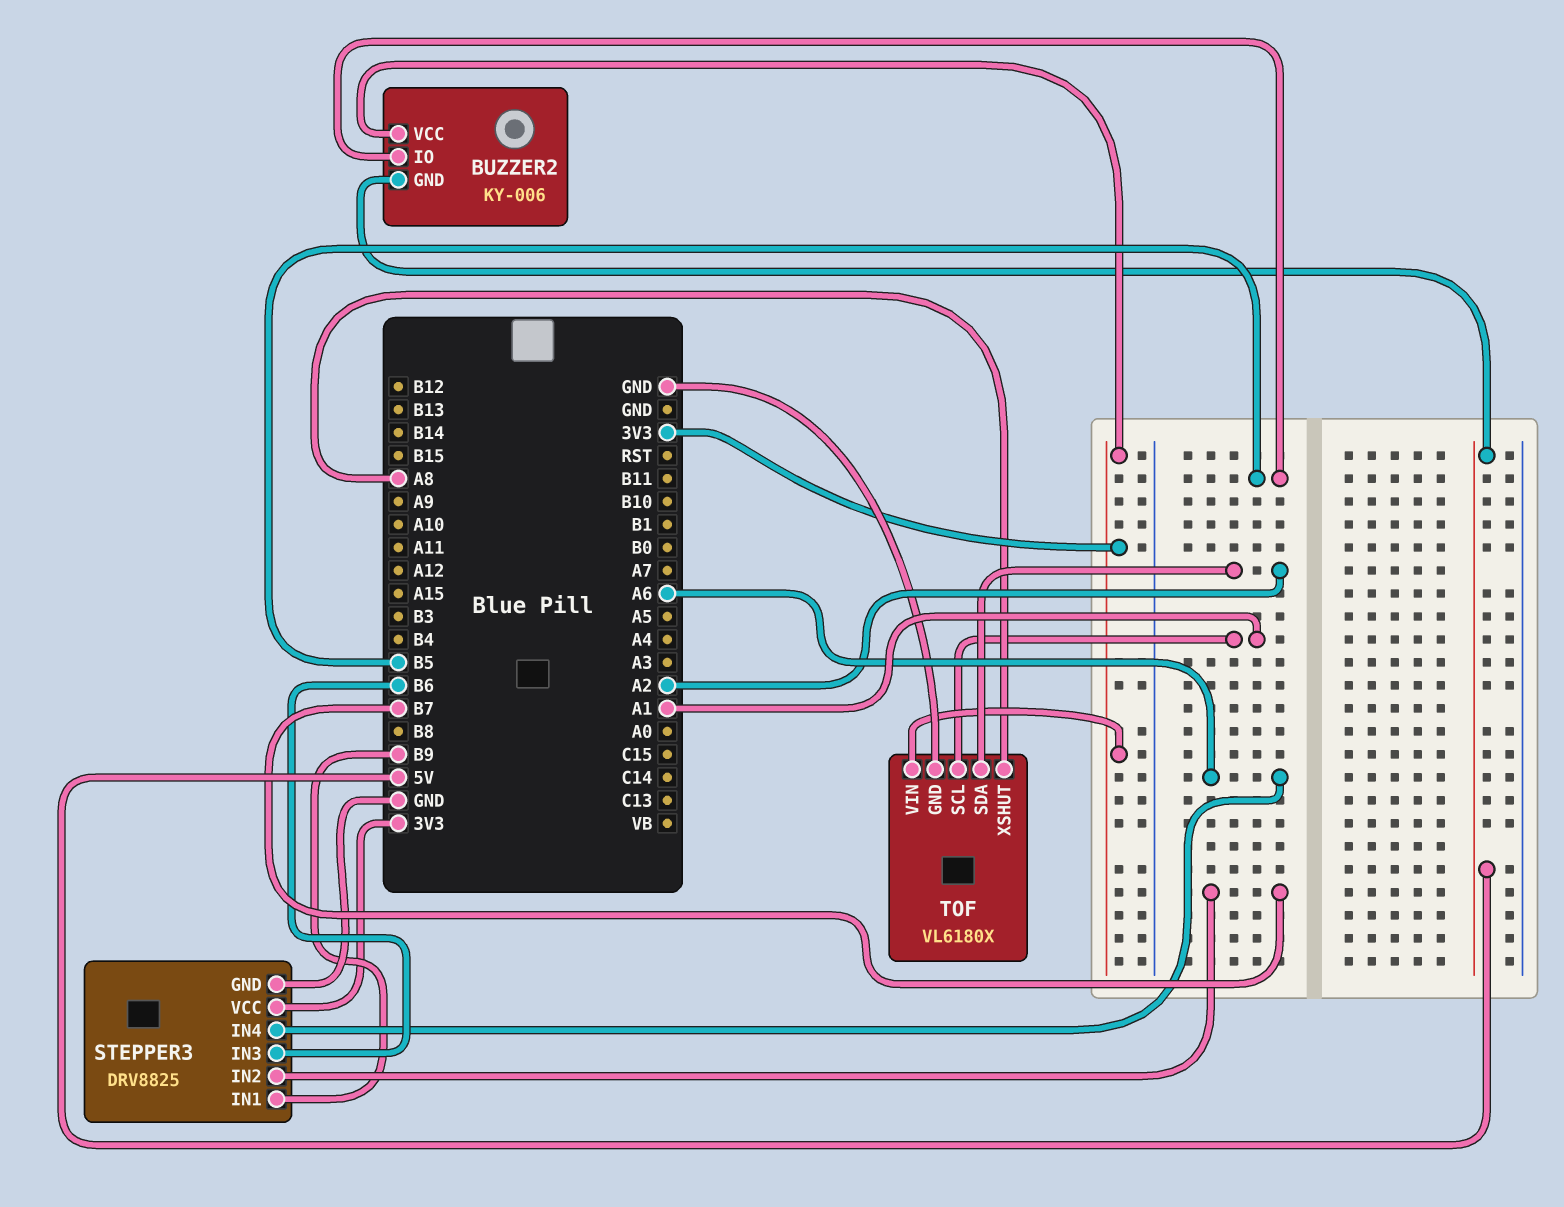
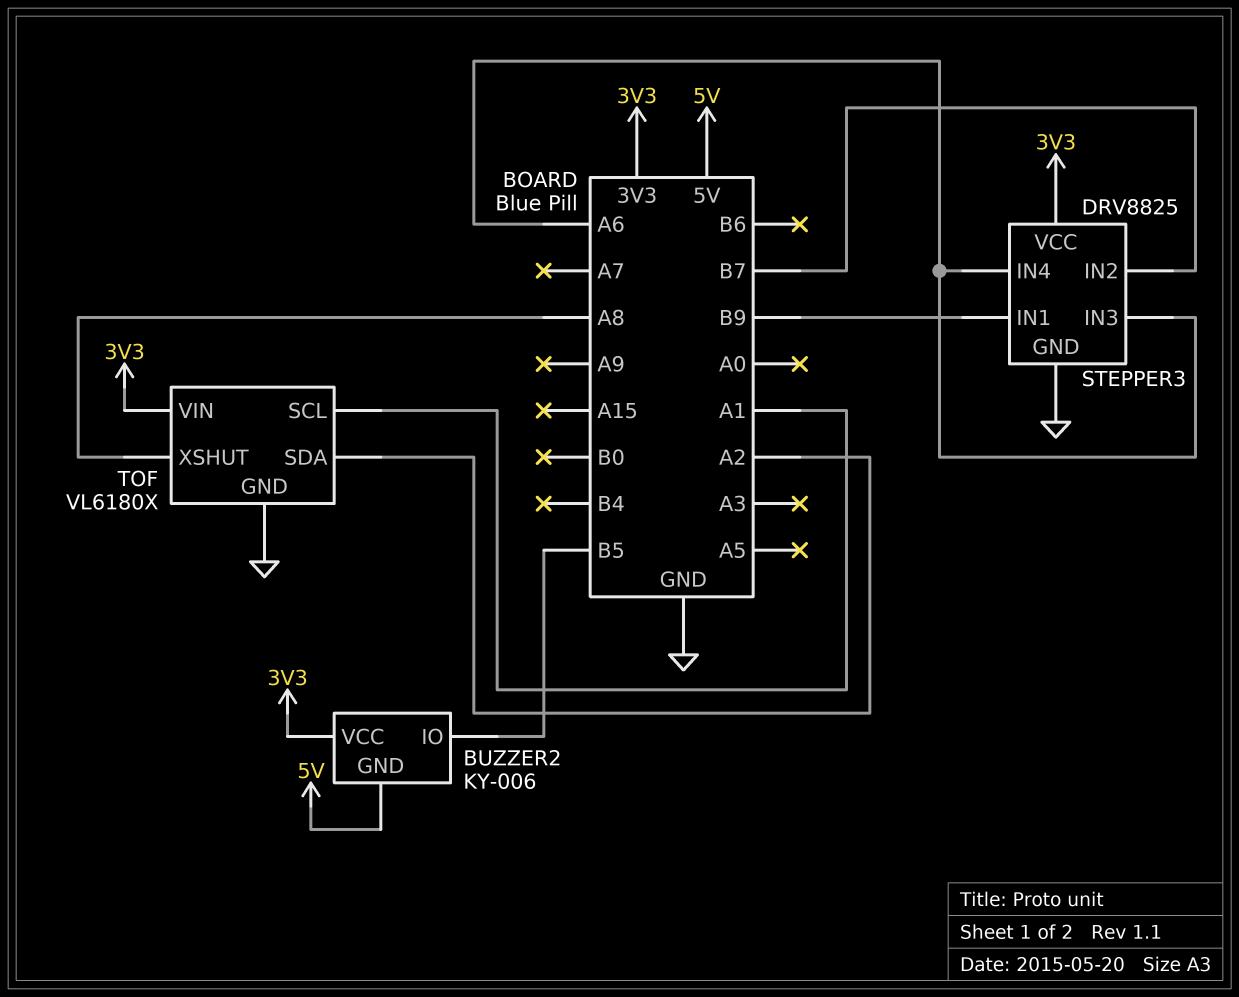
STEPPER3 pin IN3: B6 -> A6

